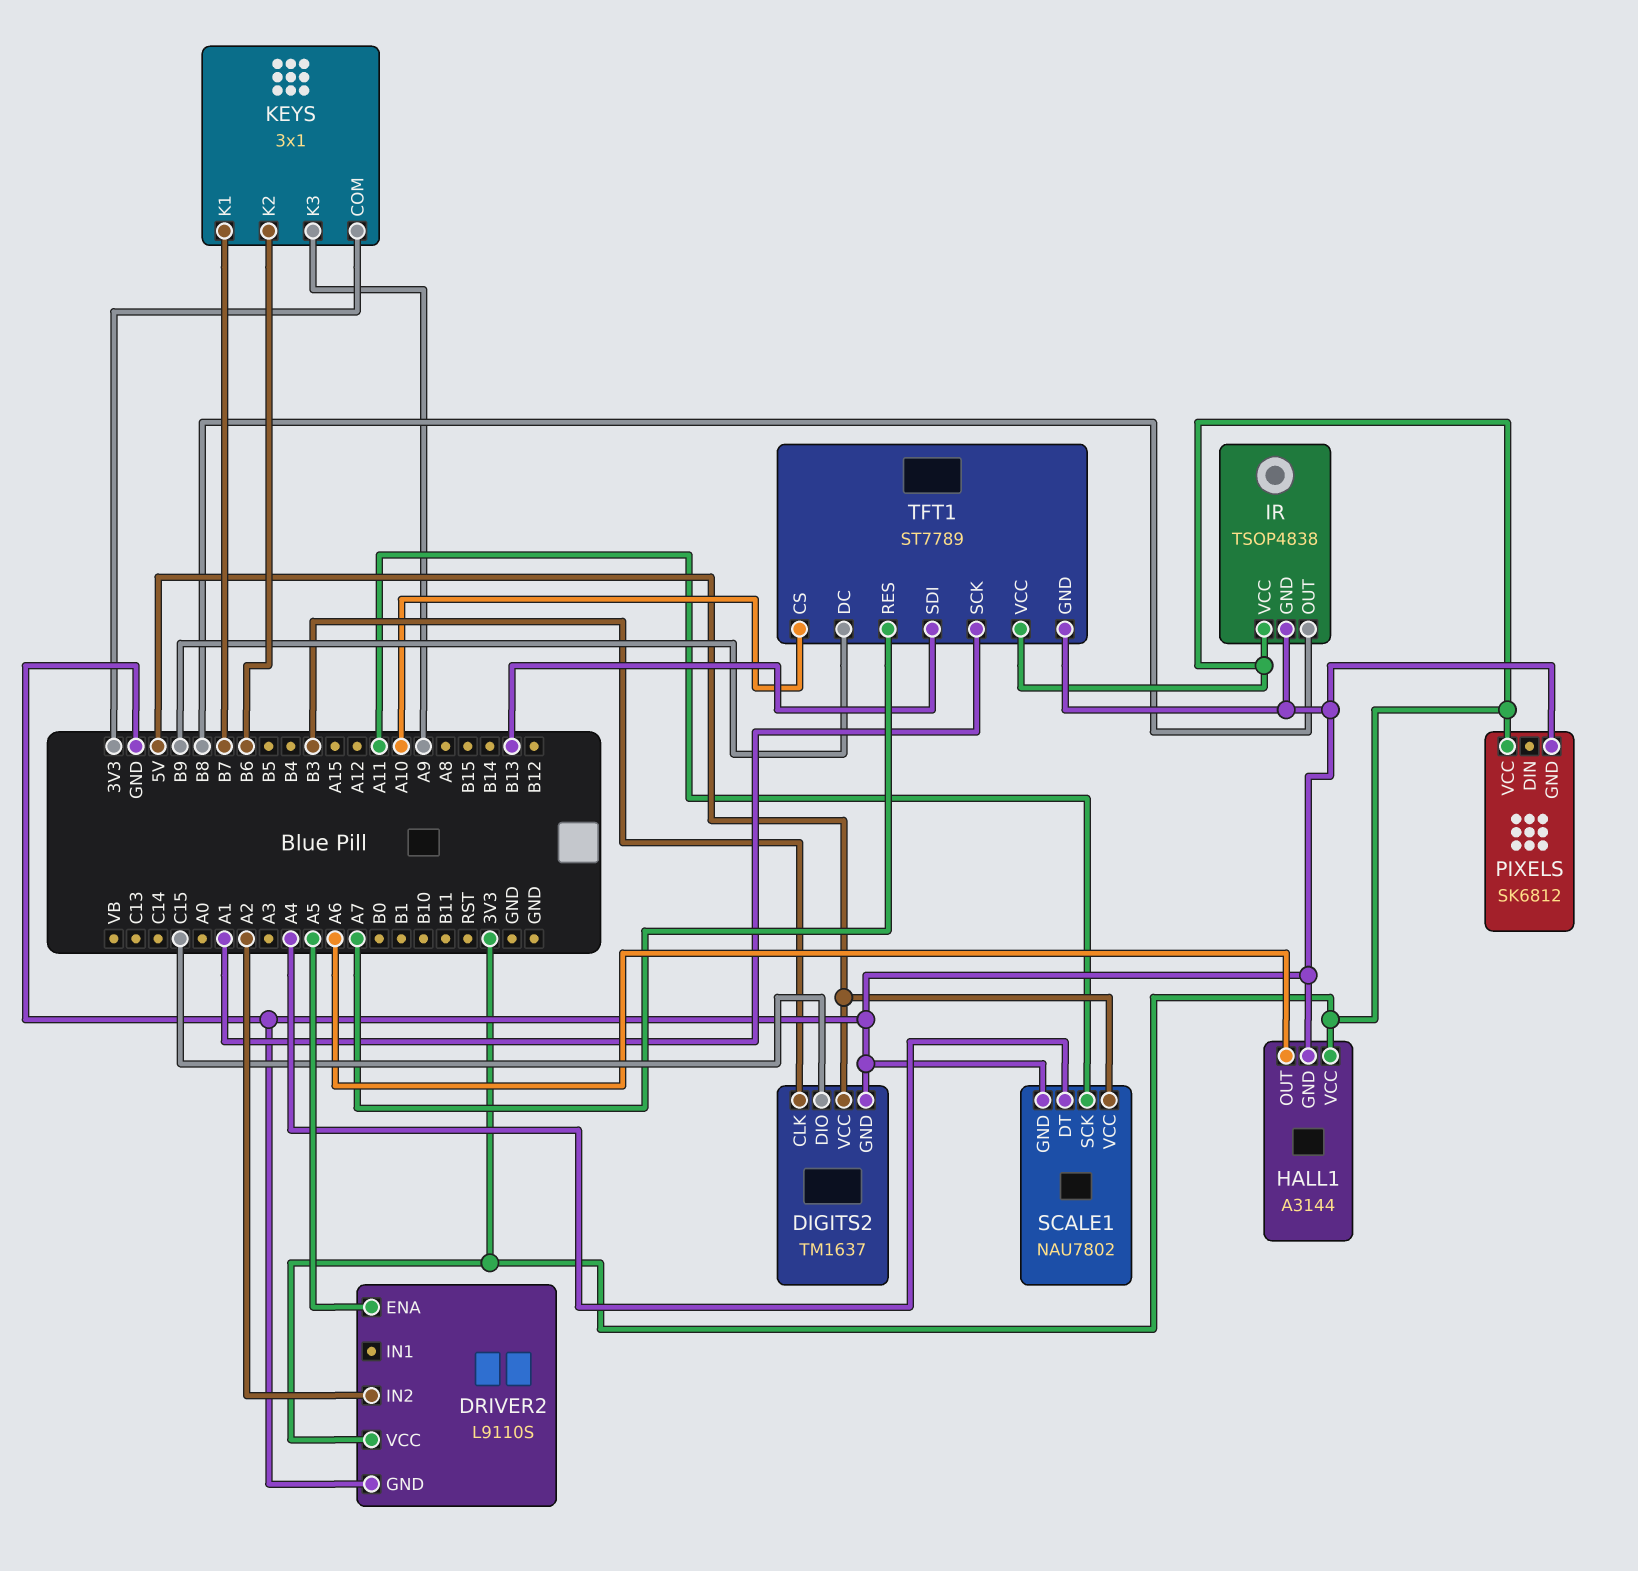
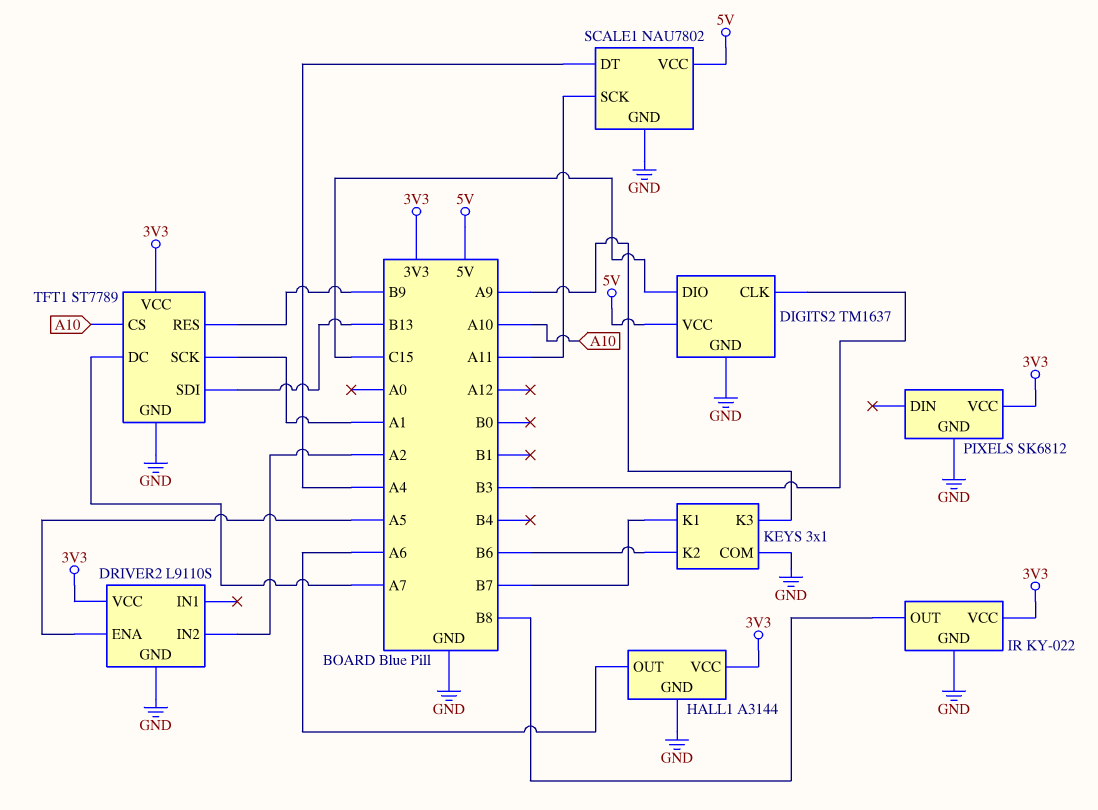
IR: TSOP4838 -> KY-022
KEYS pin COM: 3V3 -> GND
TFT1 pin DC: B9 -> A7
TFT1 pin RES: A7 -> B9

